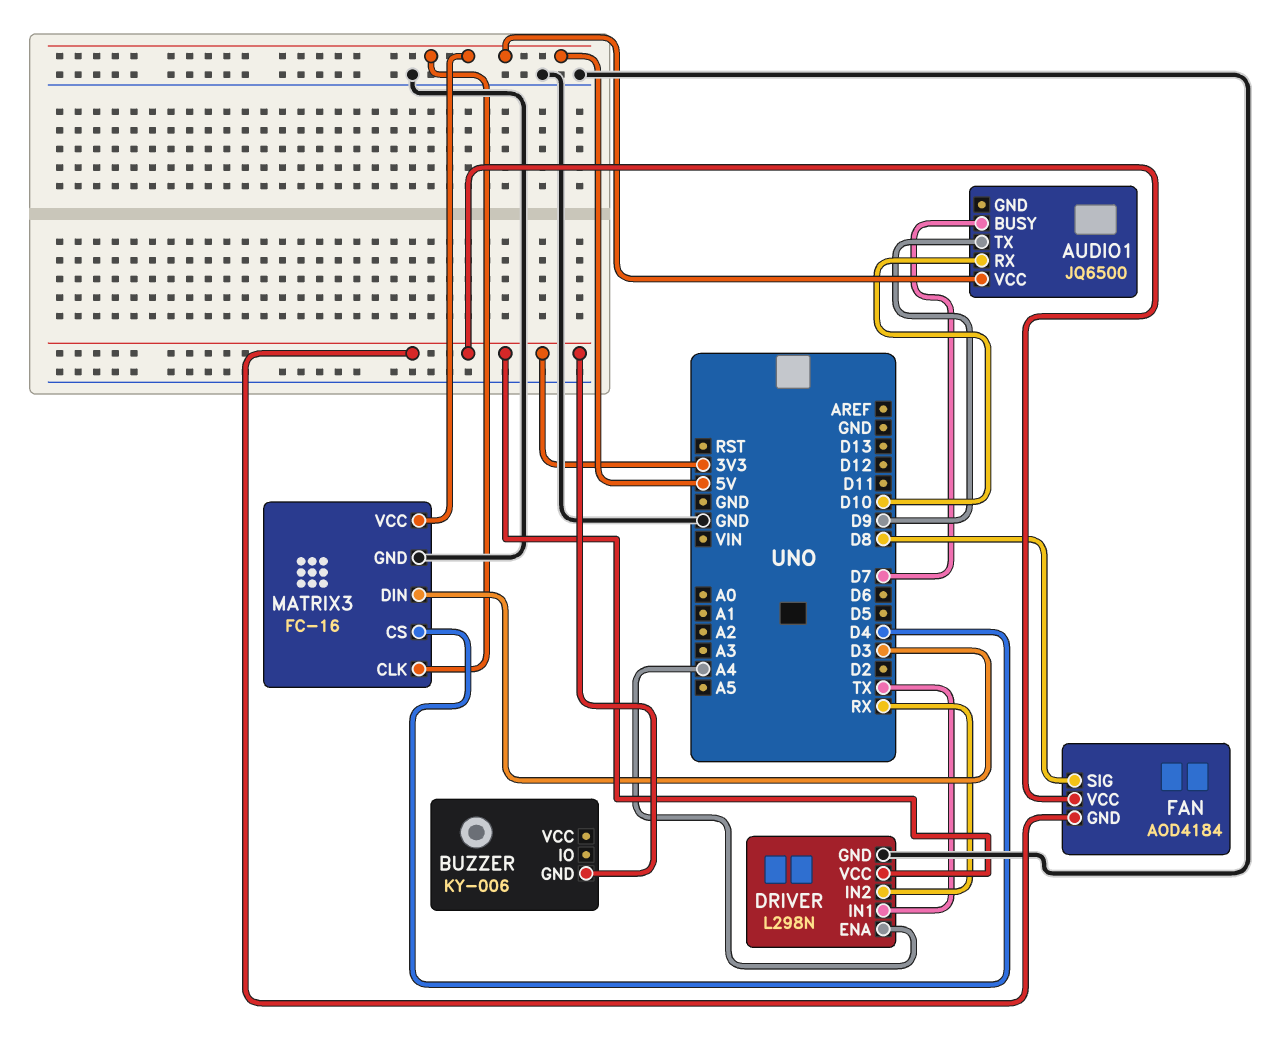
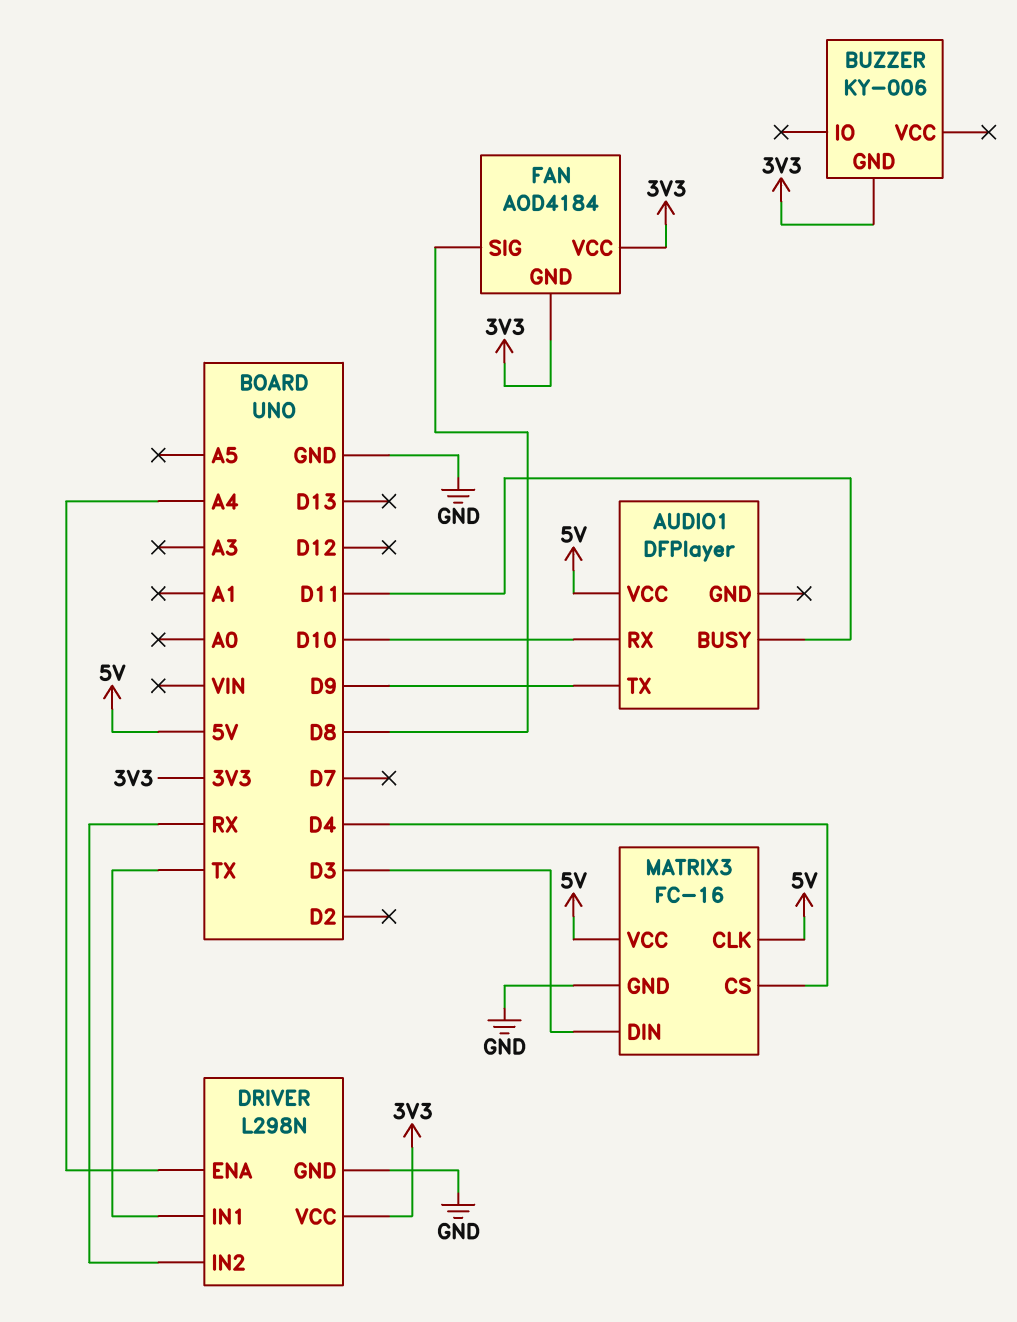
AUDIO1: JQ6500 -> DFPlayer
AUDIO1 pin BUSY: D7 -> D11

